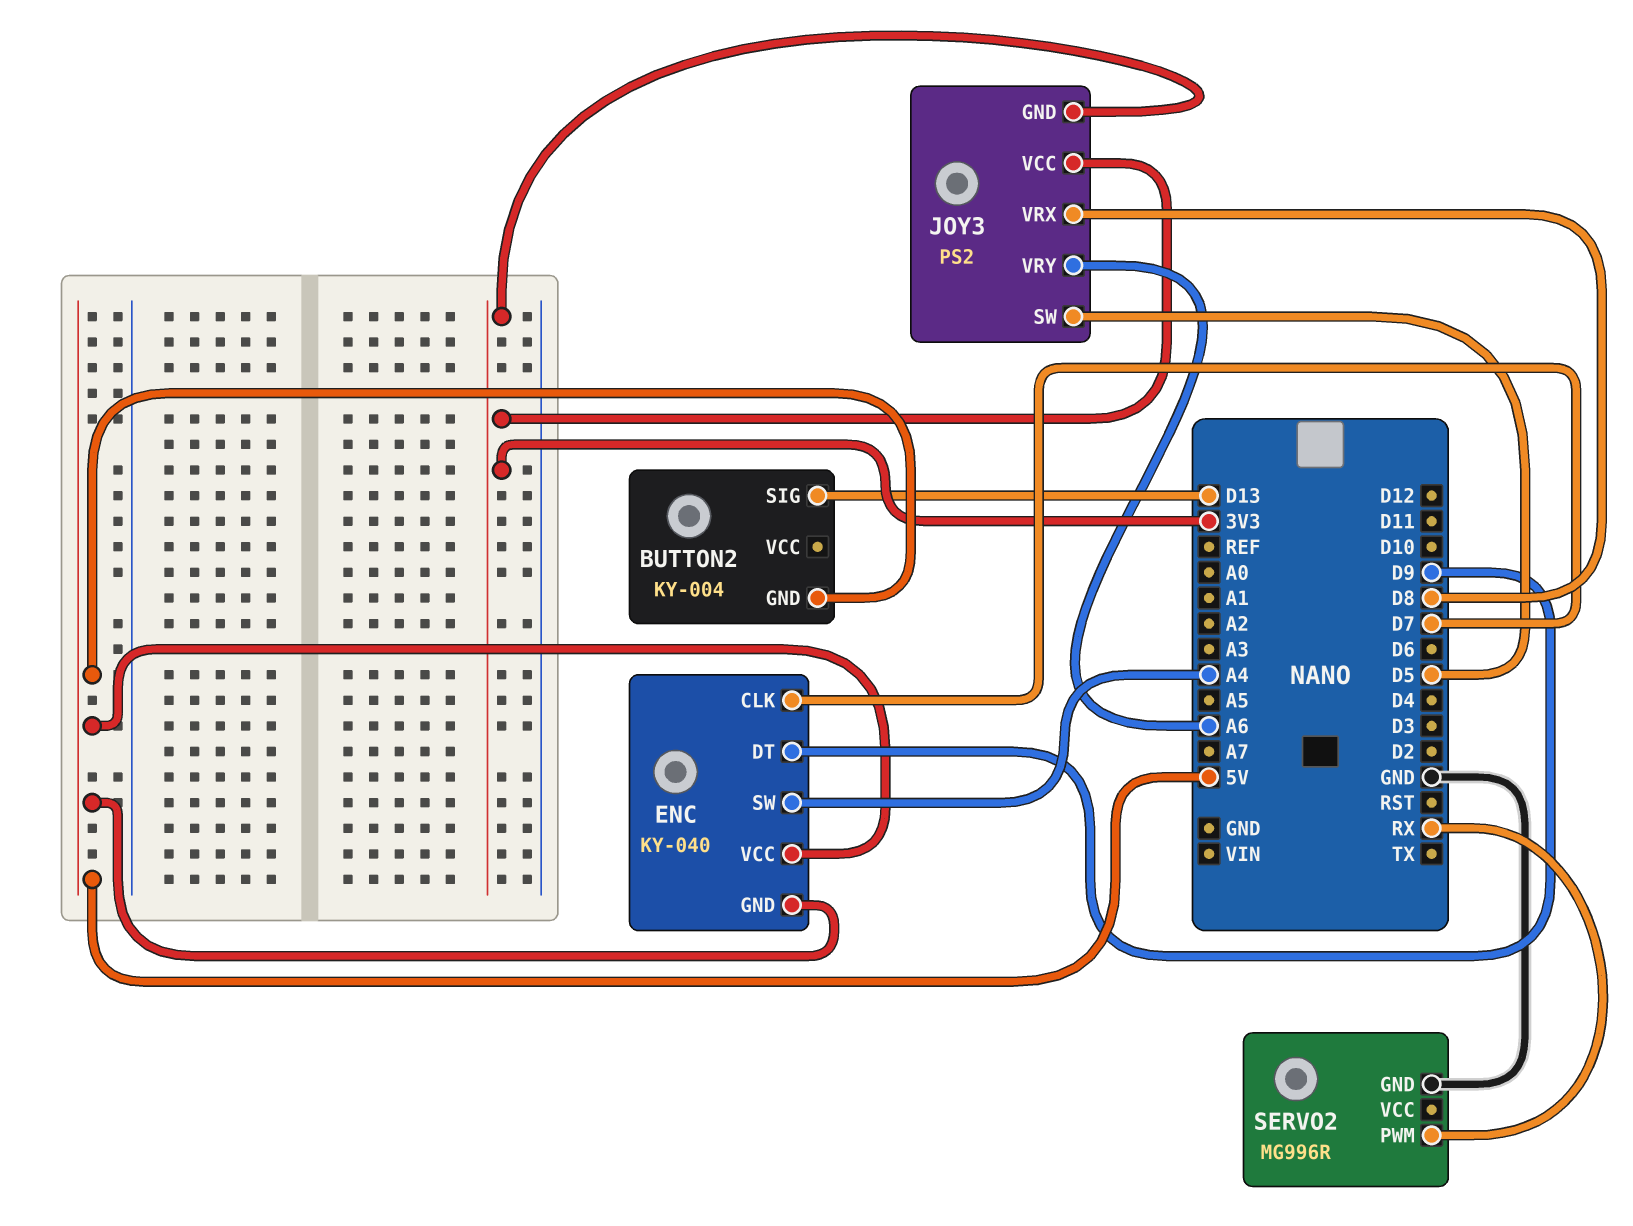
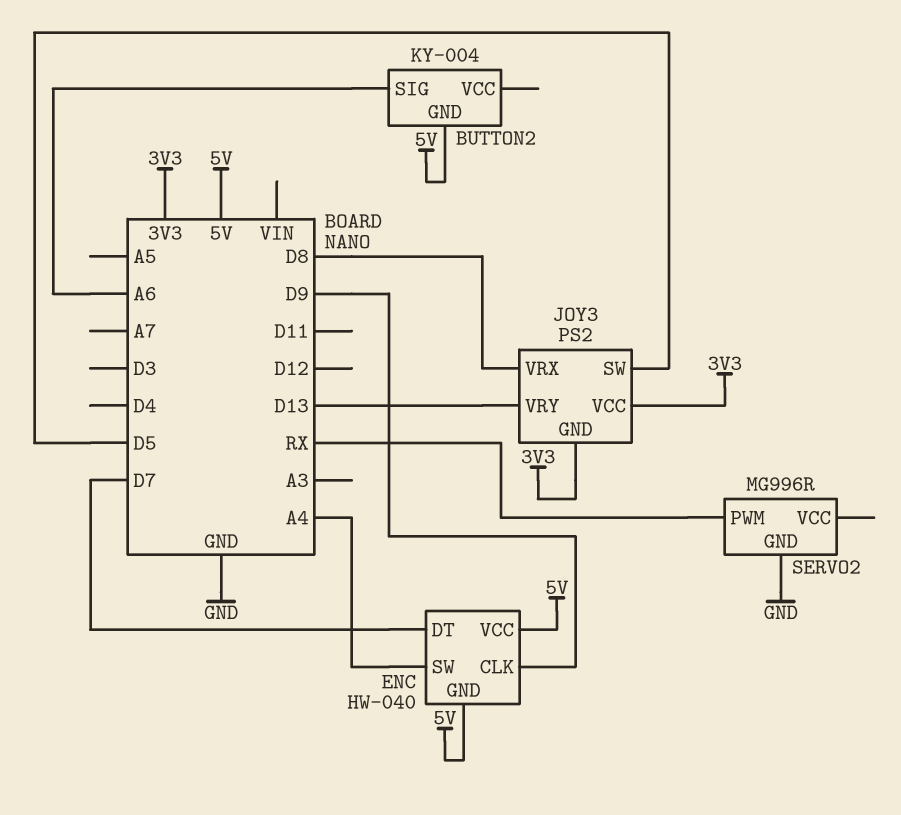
BUTTON2 pin SIG: D13 -> A6
ENC: KY-040 -> HW-040
ENC pin CLK: D7 -> D9
ENC pin DT: D9 -> D7
JOY3 pin VRY: A6 -> D13

